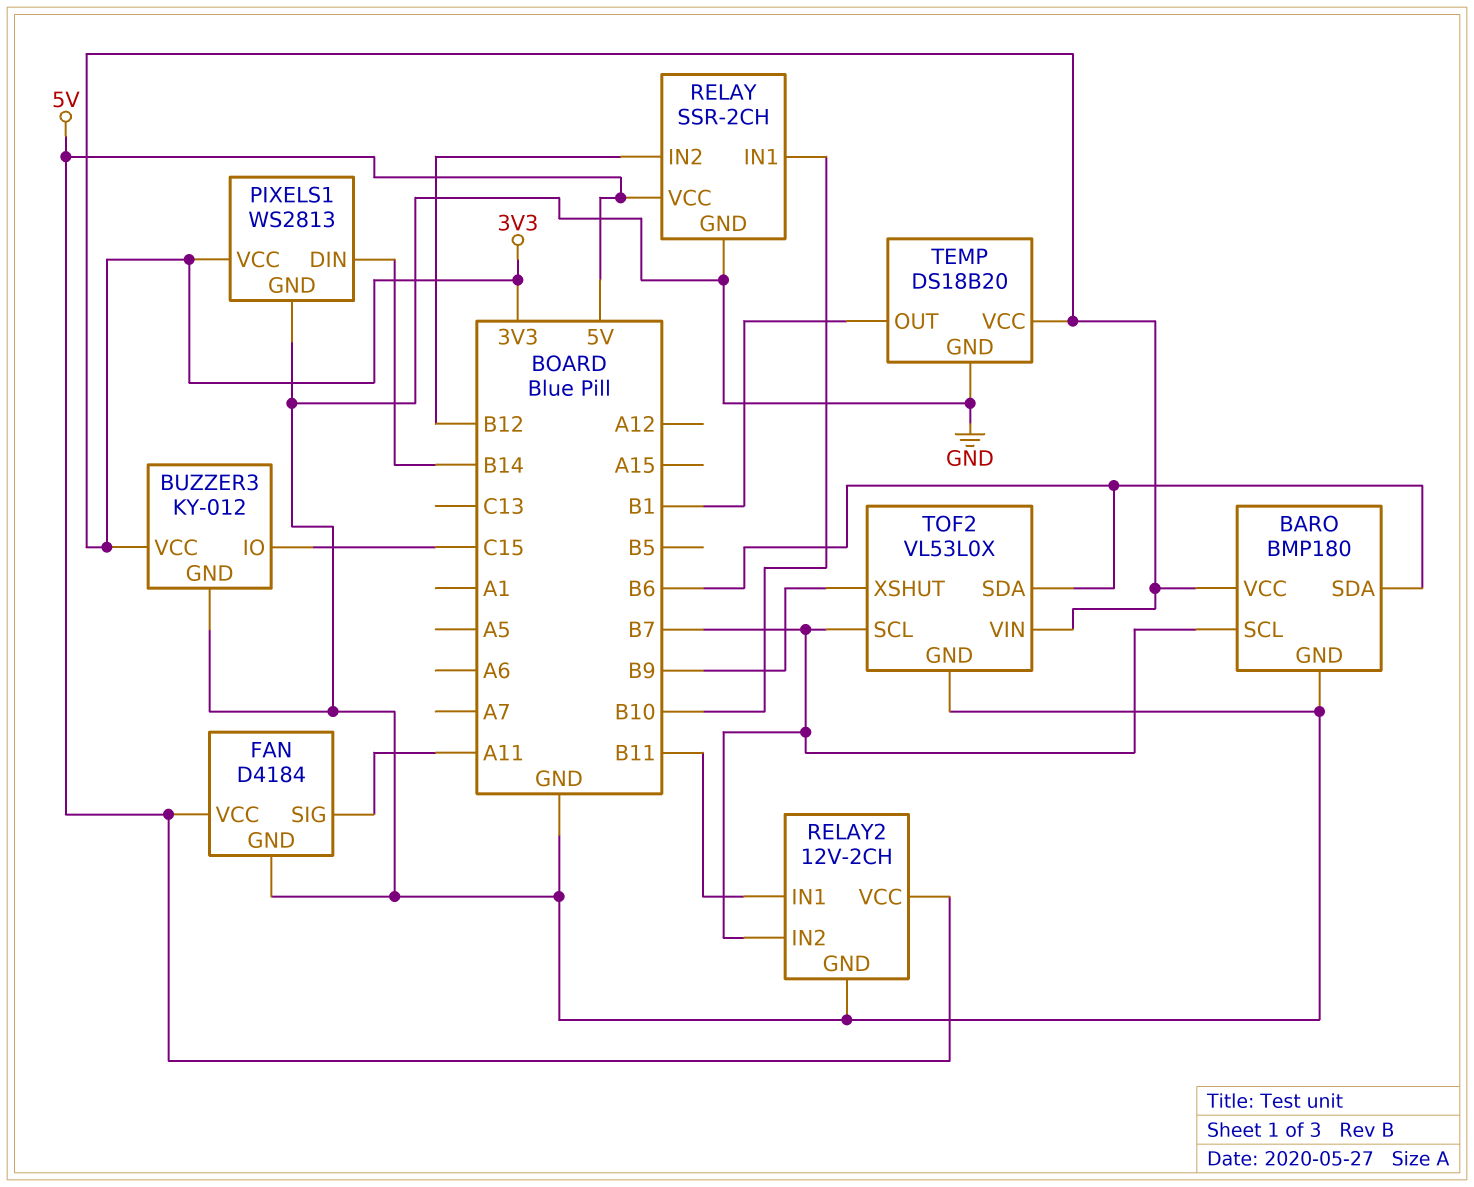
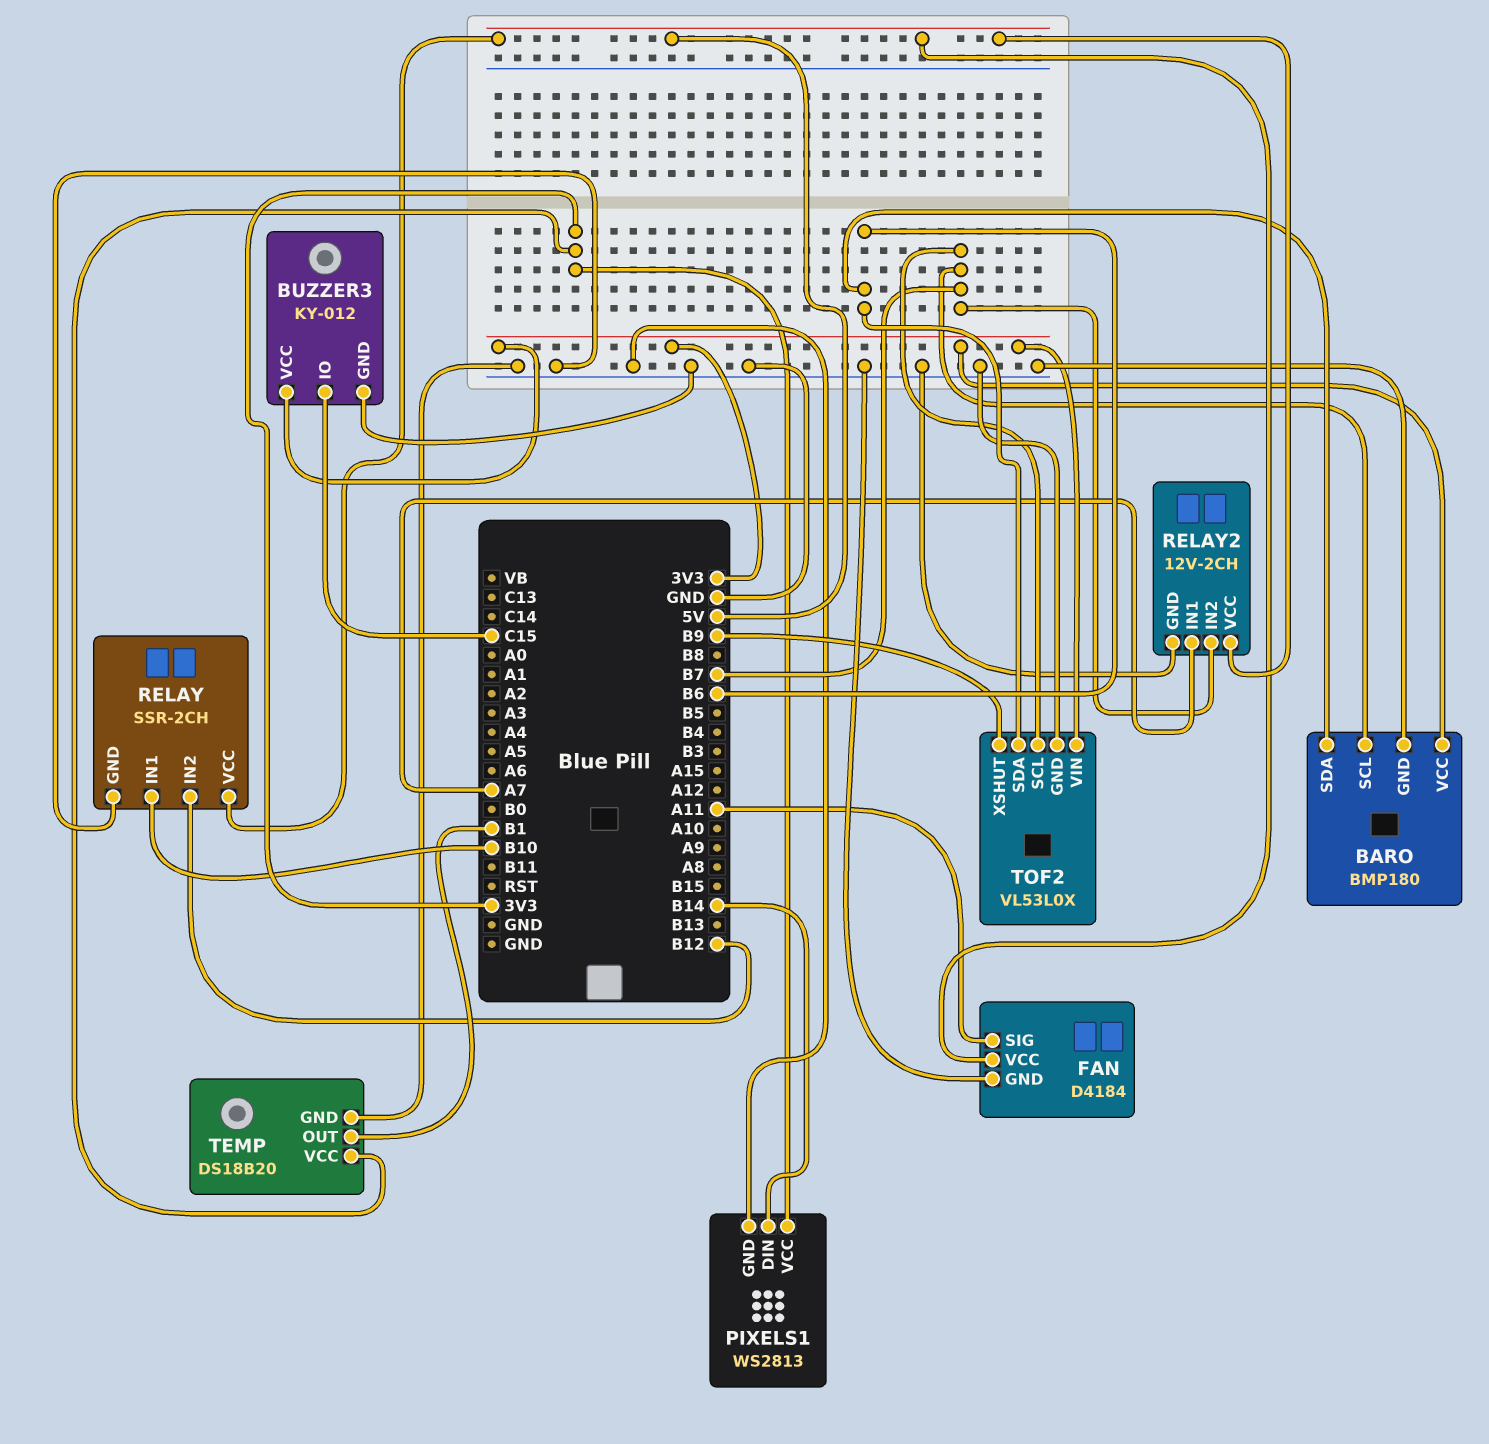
RELAY2 pin IN1: B11 -> A7

